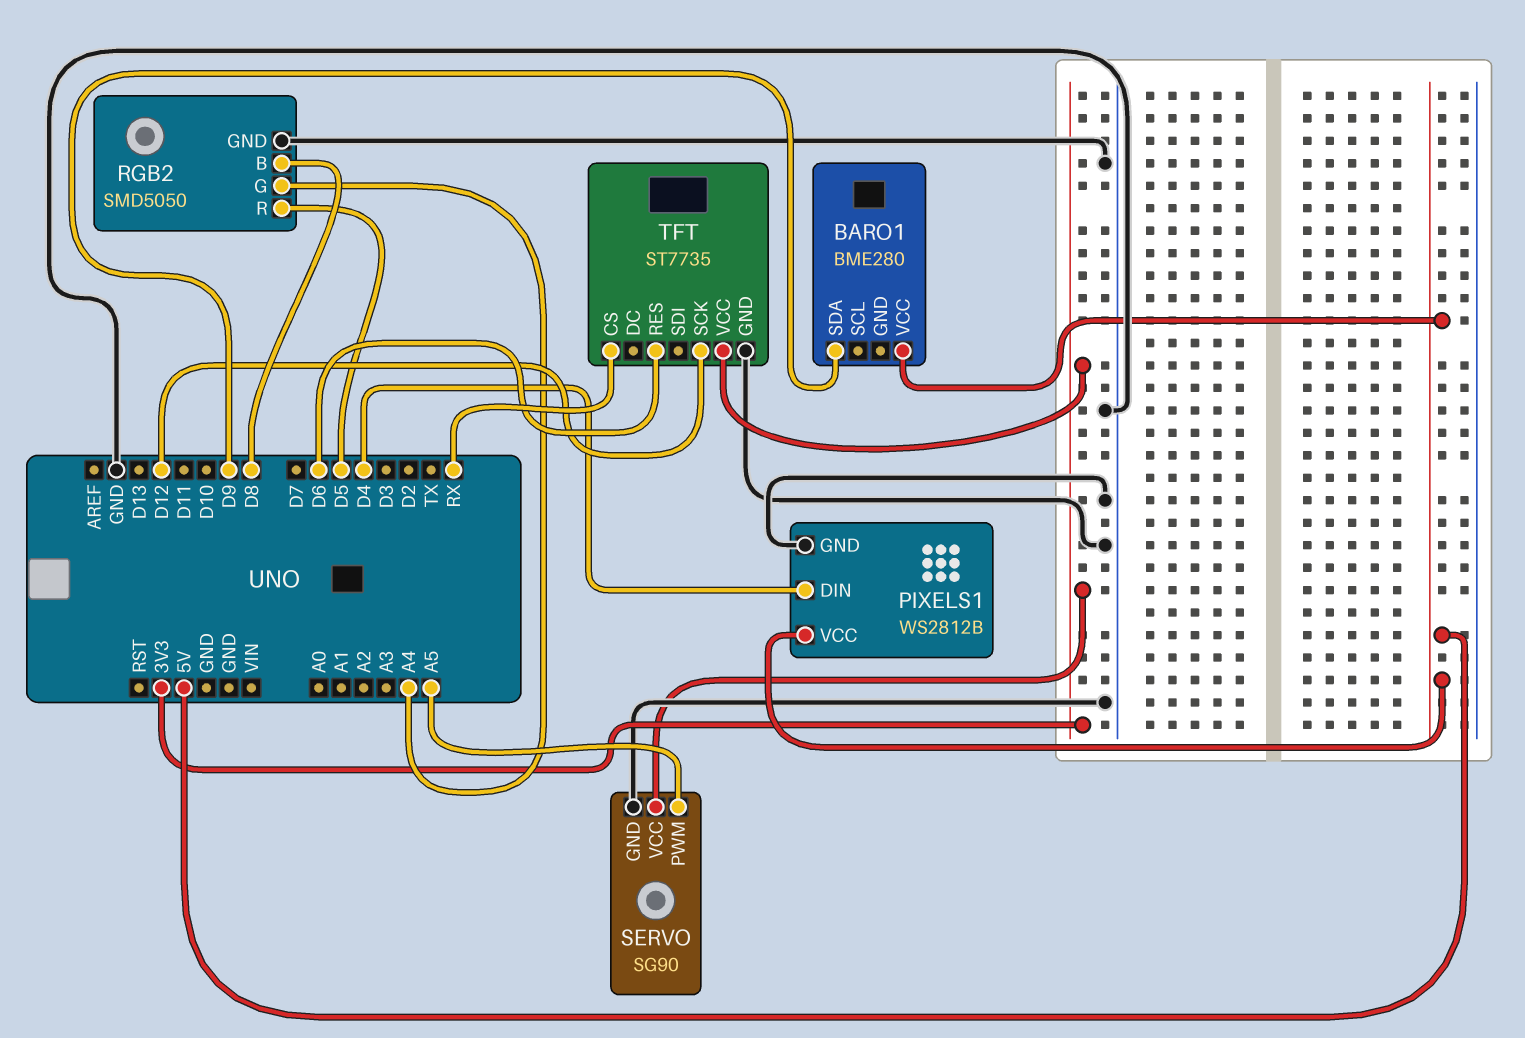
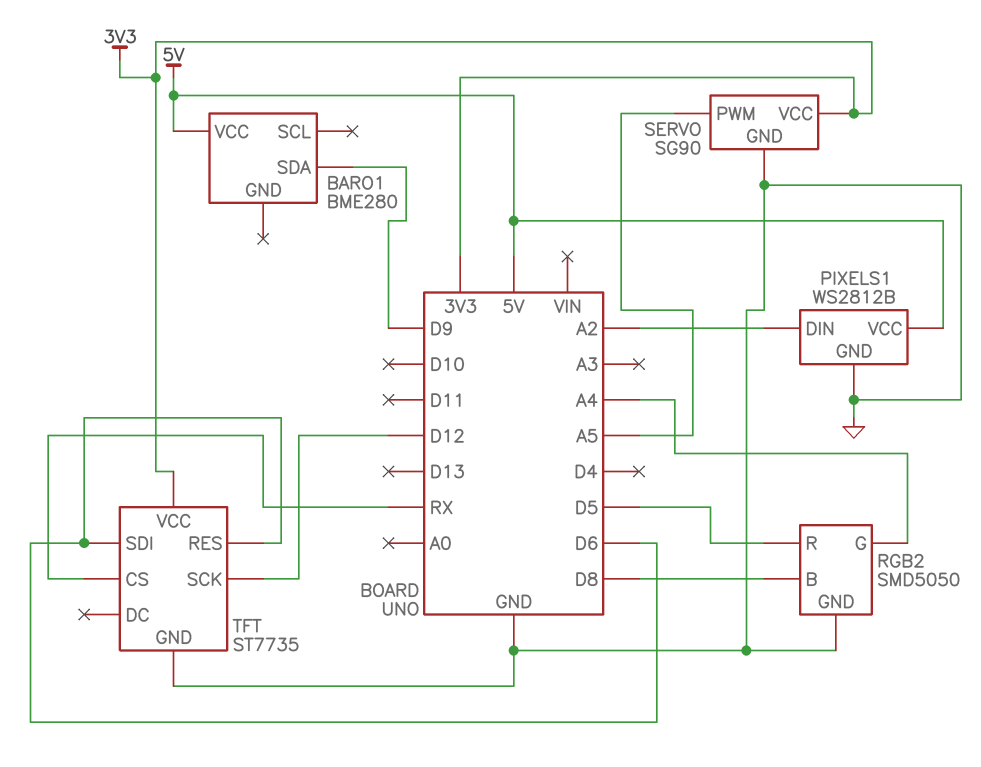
PIXELS1 pin DIN: D4 -> A2
TFT pin SDI: none -> D6

